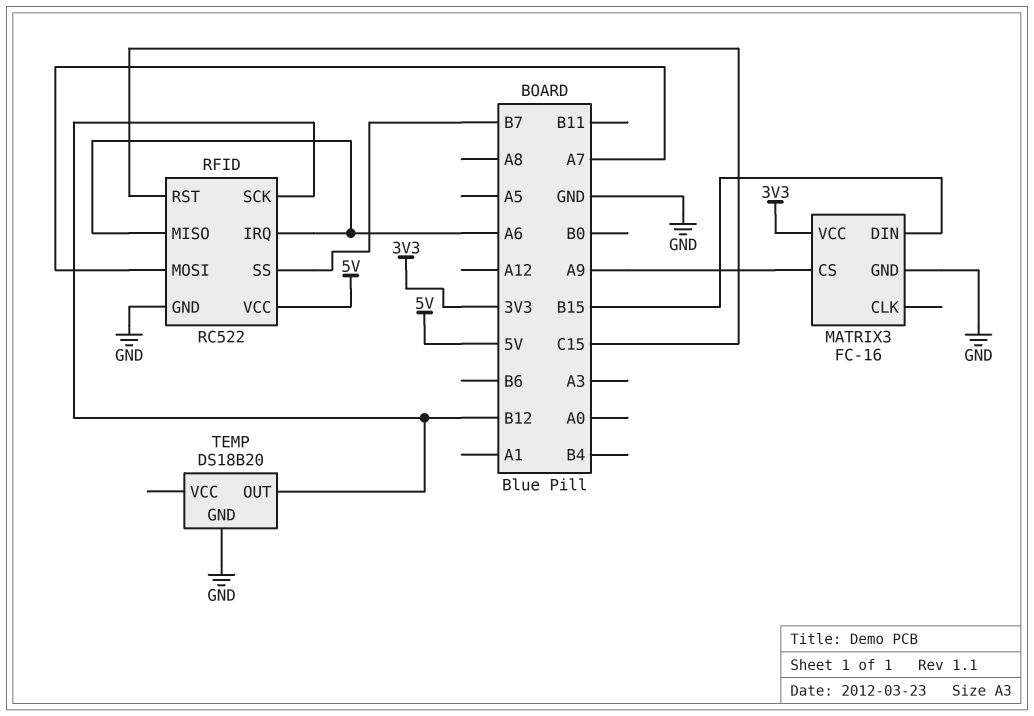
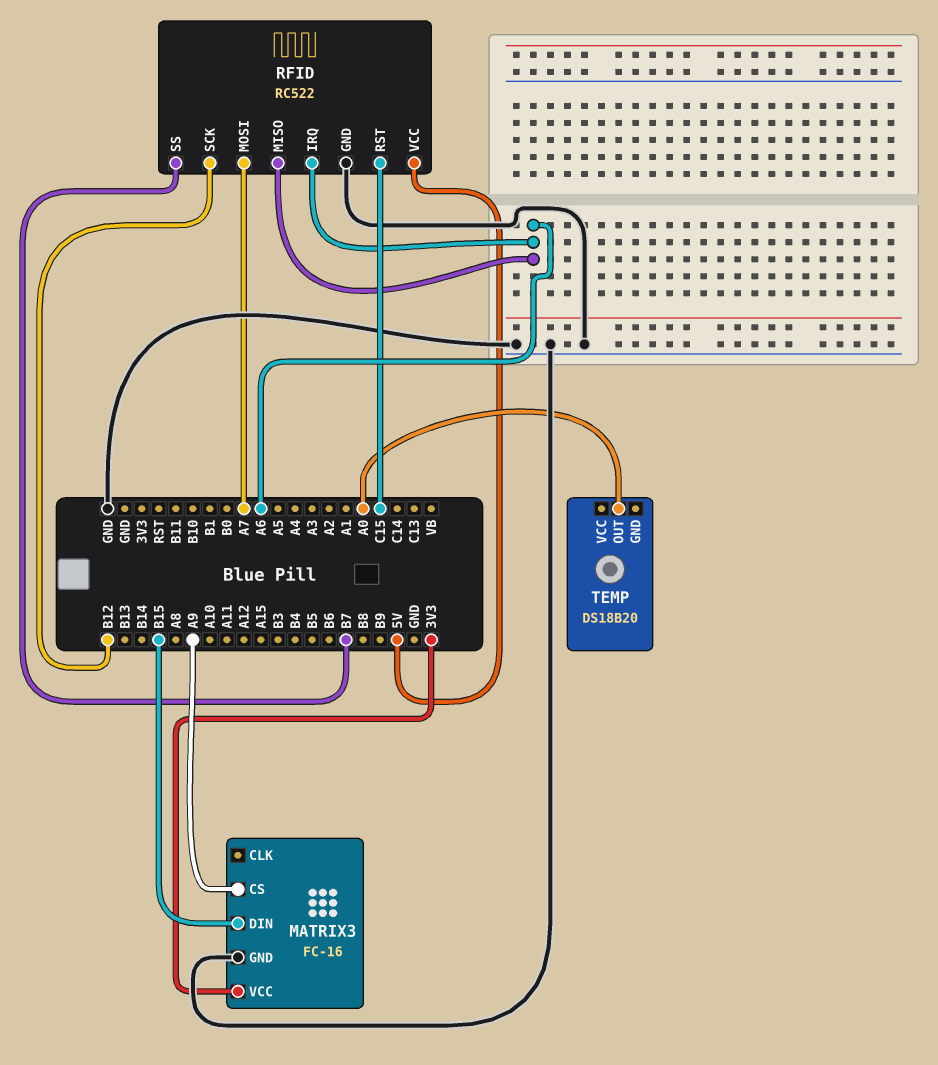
TEMP pin GND: GND -> none
TEMP pin OUT: B12 -> A0

